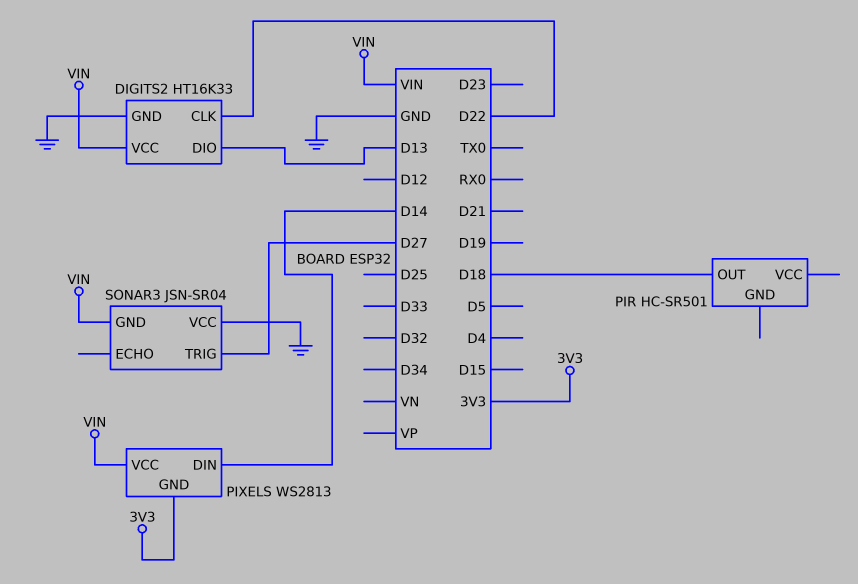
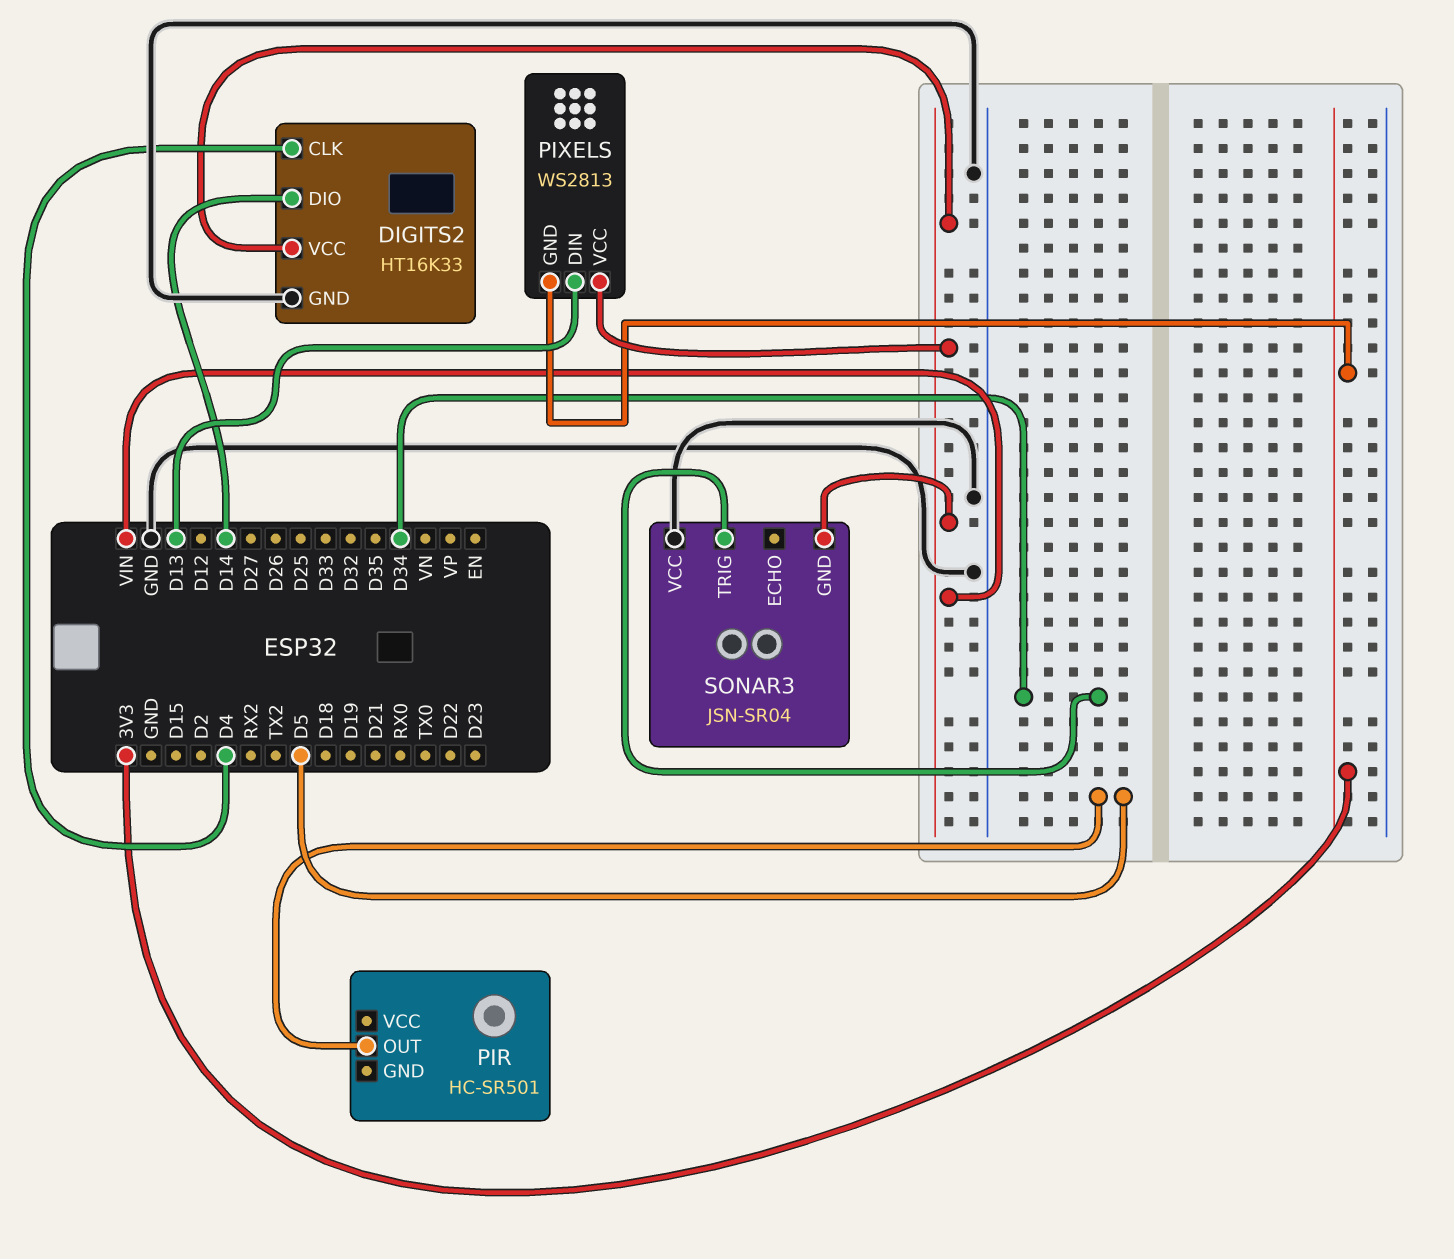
DIGITS2 pin CLK: D22 -> D4
DIGITS2 pin DIO: D13 -> D14
PIR pin OUT: D18 -> D5
PIXELS pin DIN: D14 -> D13
SONAR3 pin TRIG: D27 -> D34

